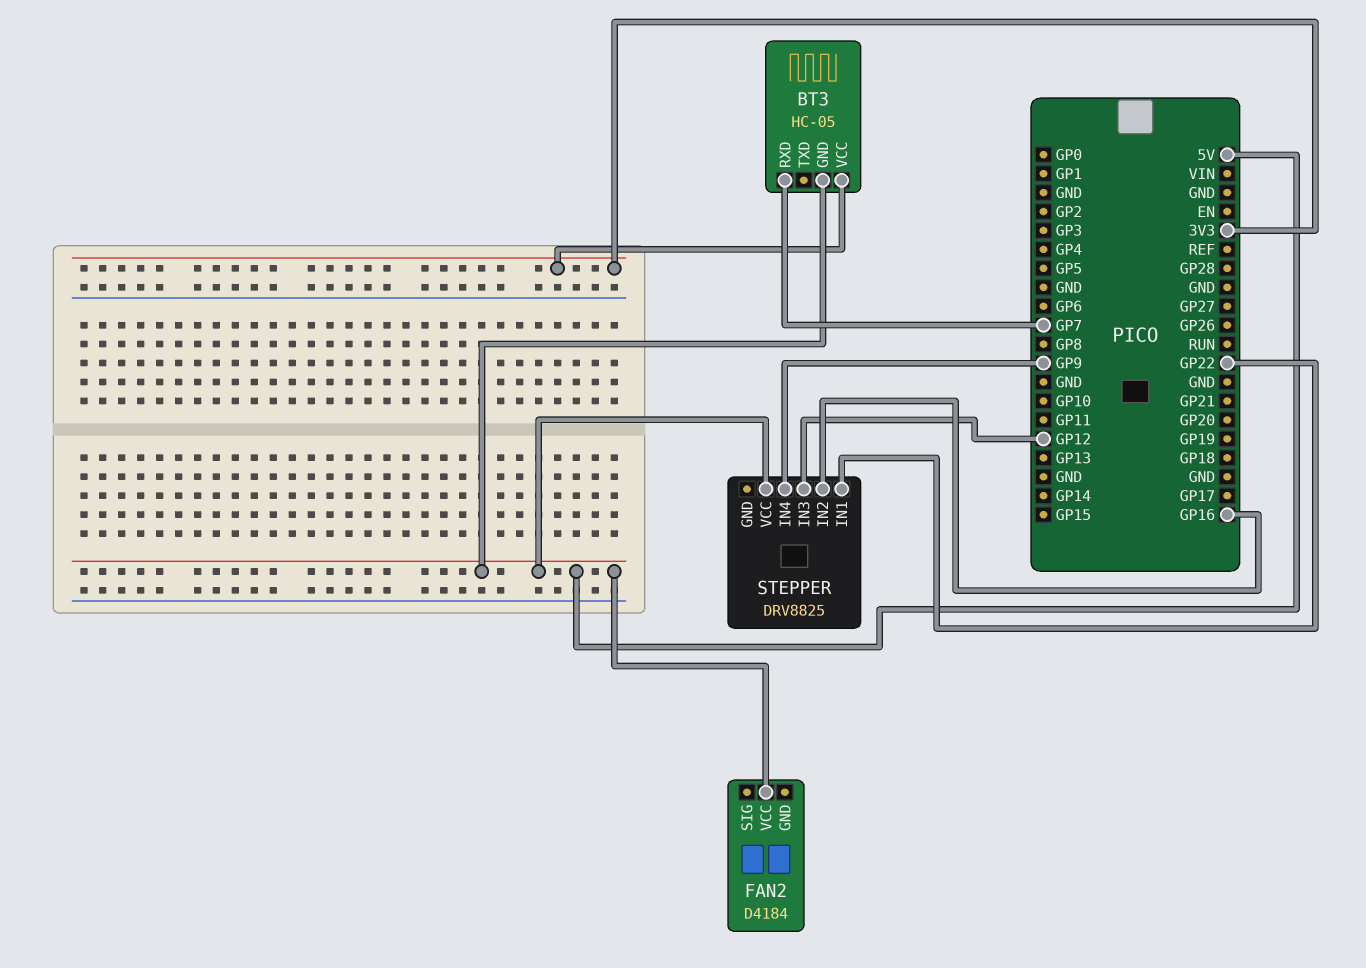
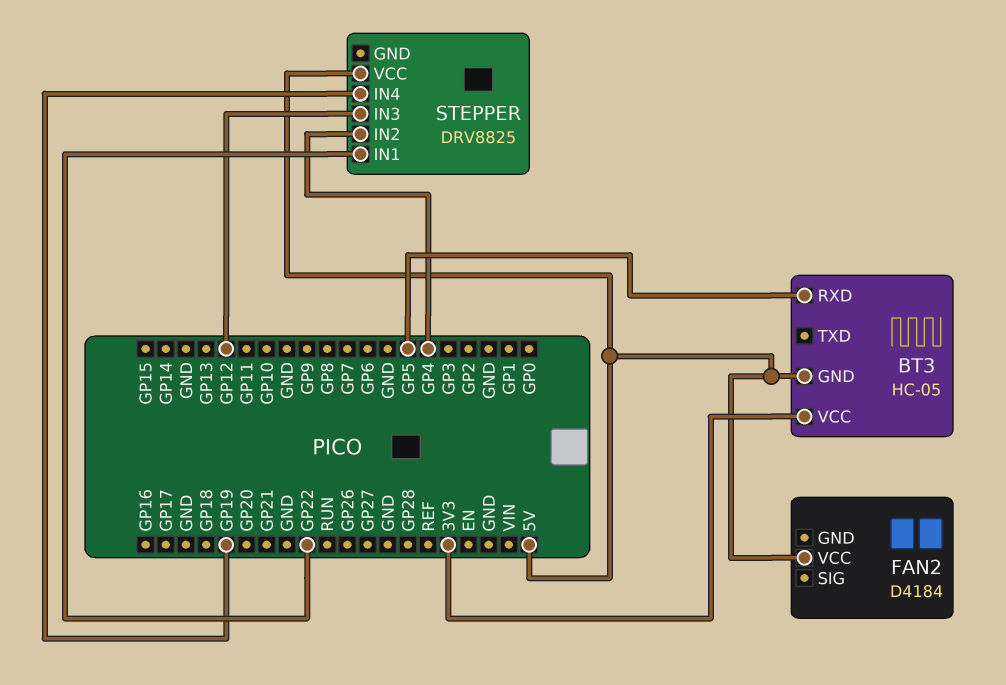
BT3 pin RXD: GP7 -> GP5
STEPPER pin IN2: GP16 -> GP4
STEPPER pin IN4: GP9 -> GP19

